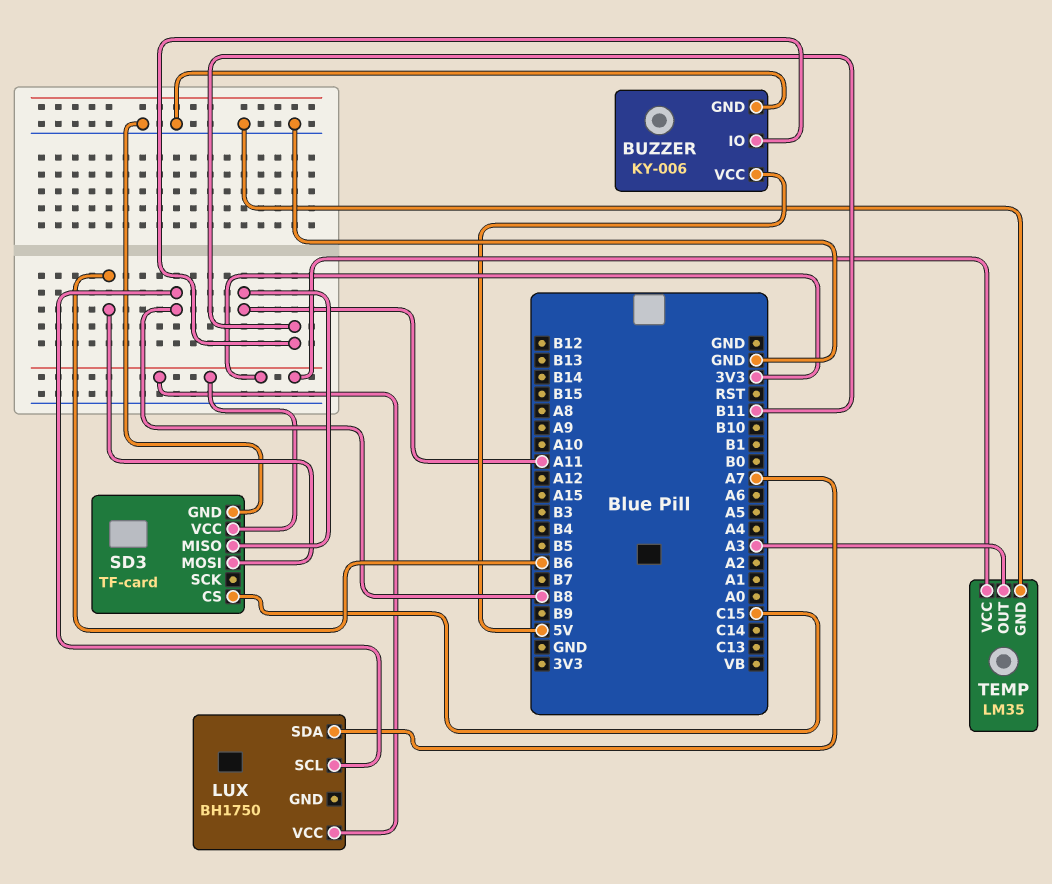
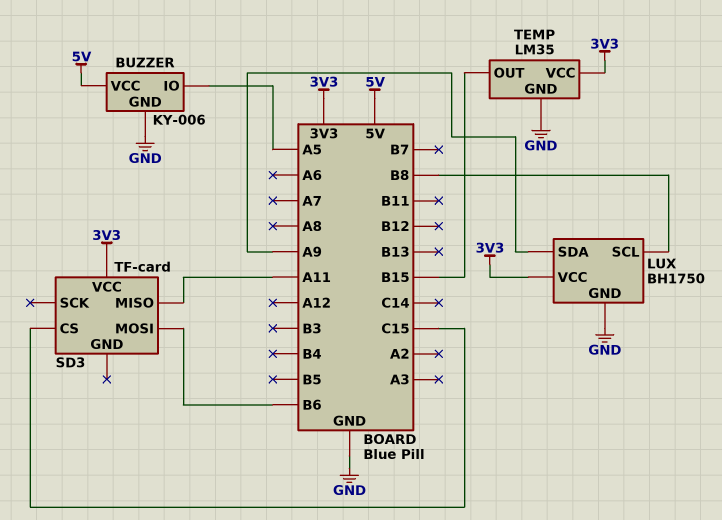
BUZZER pin IO: B11 -> A5
LUX pin GND: none -> GND
LUX pin SDA: A7 -> A9
SD3 pin GND: GND -> none
TEMP pin OUT: A3 -> B15

